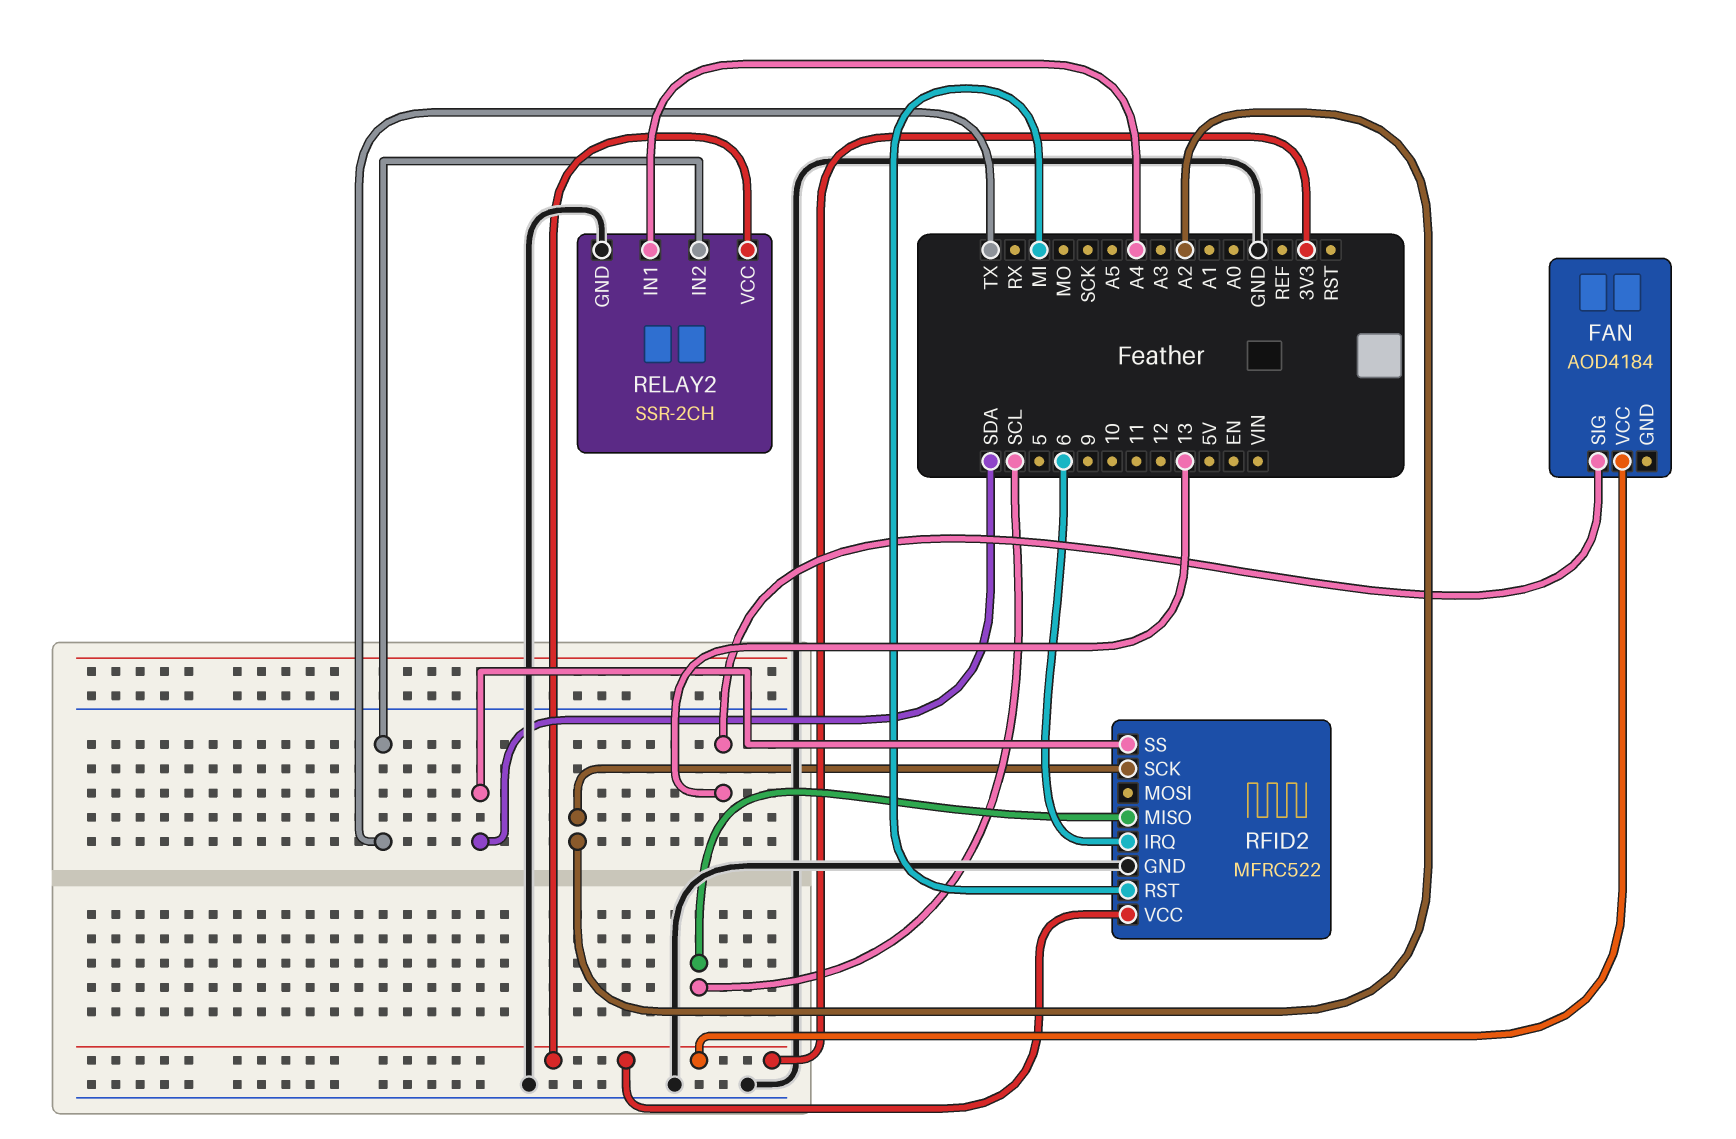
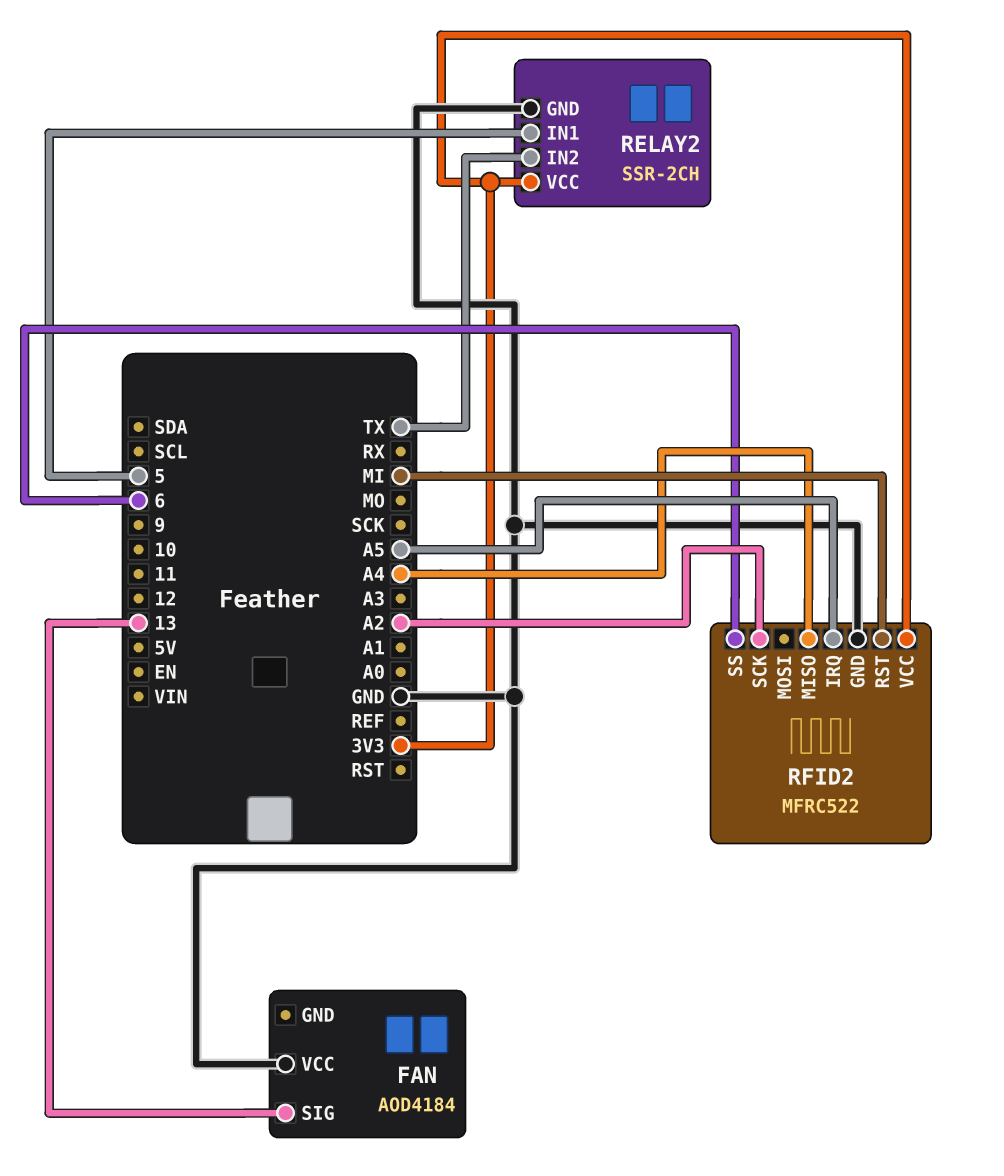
FAN pin VCC: 3V3 -> GND
RELAY2 pin IN1: A4 -> 5
RFID2 pin IRQ: 6 -> A5
RFID2 pin MISO: SCL -> A4
RFID2 pin SS: SDA -> 6

